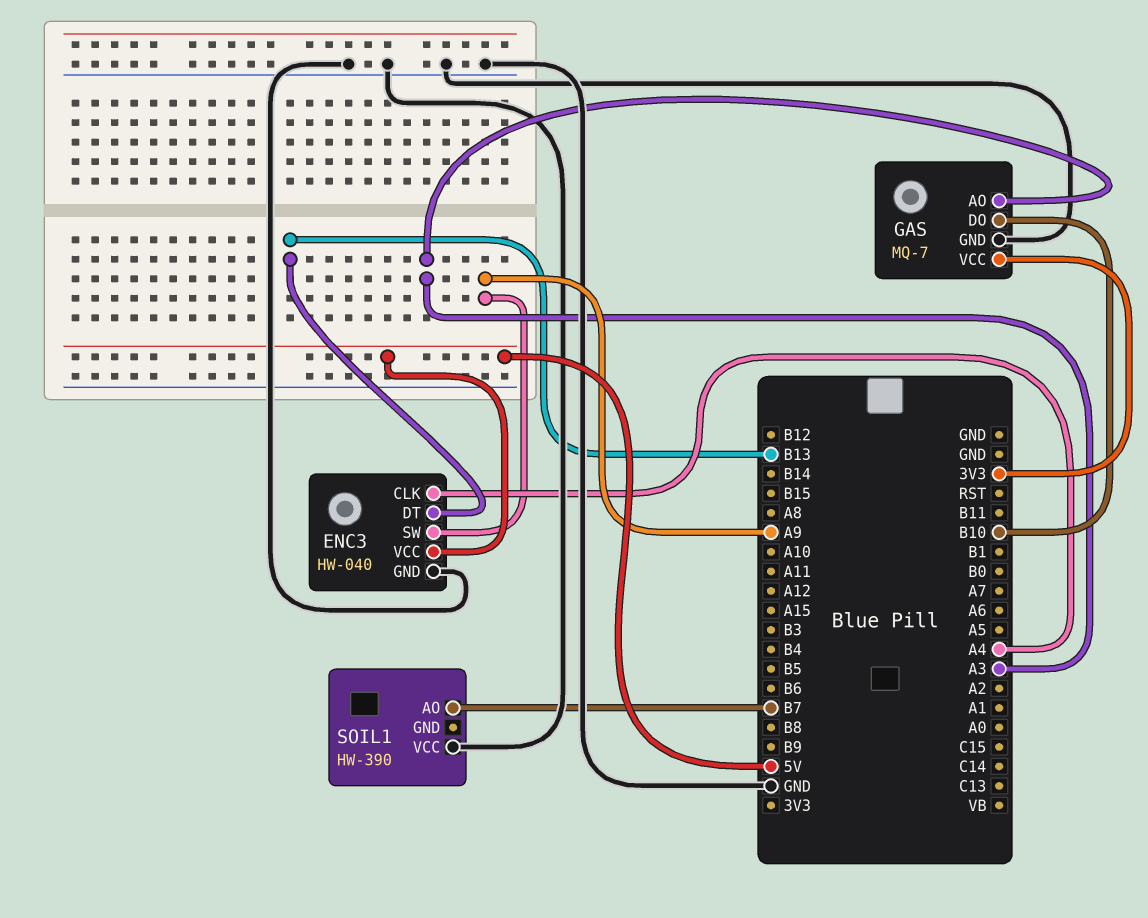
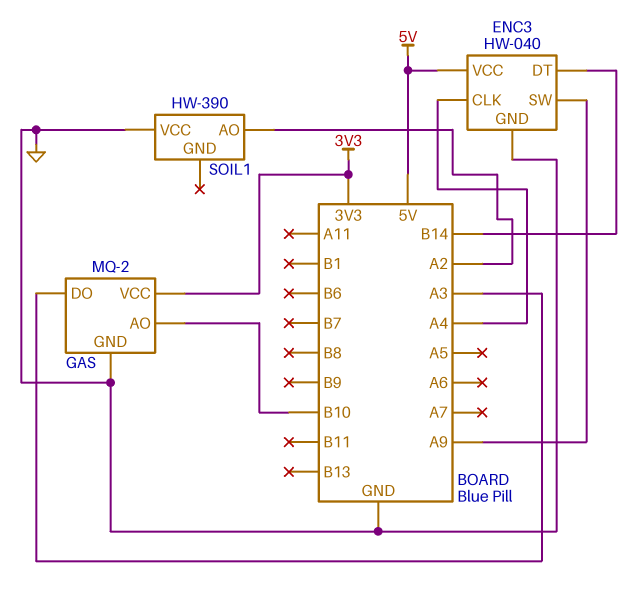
ENC3 pin DT: B13 -> B14
GAS: MQ-7 -> MQ-2
GAS pin AO: A3 -> B10
GAS pin DO: B10 -> A3
SOIL1 pin AO: B7 -> A2

